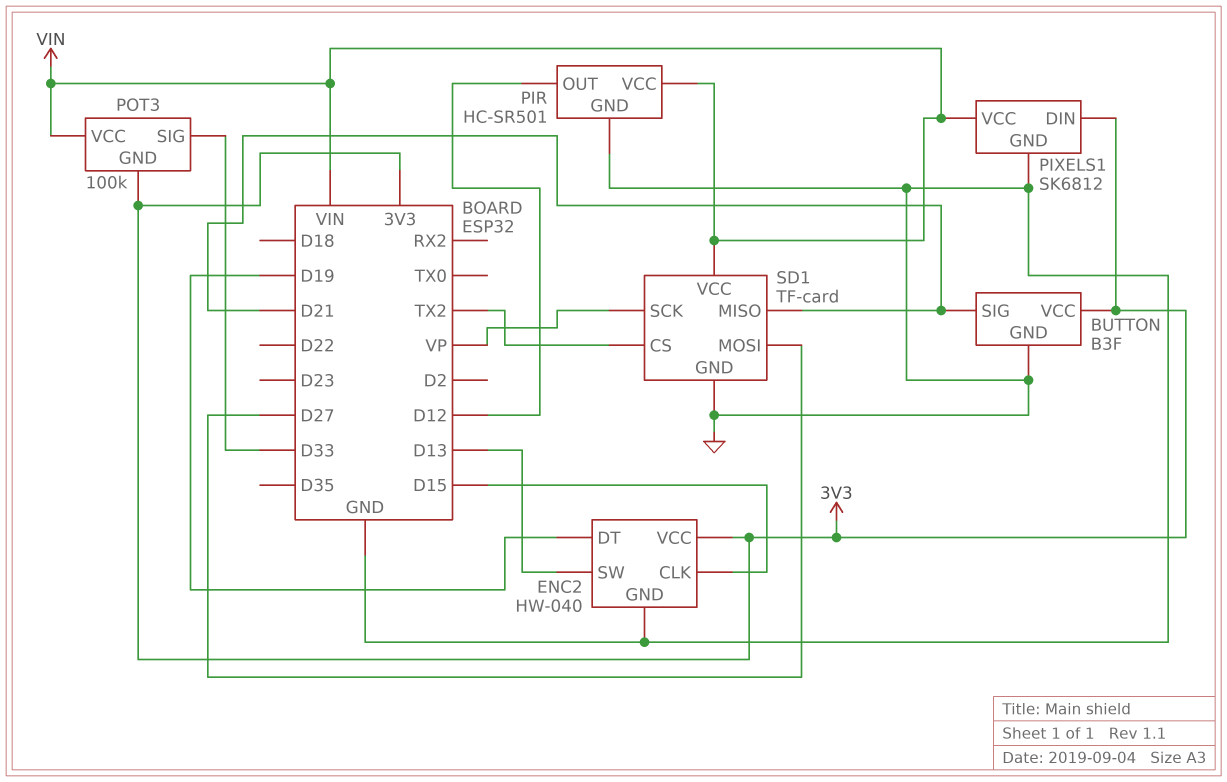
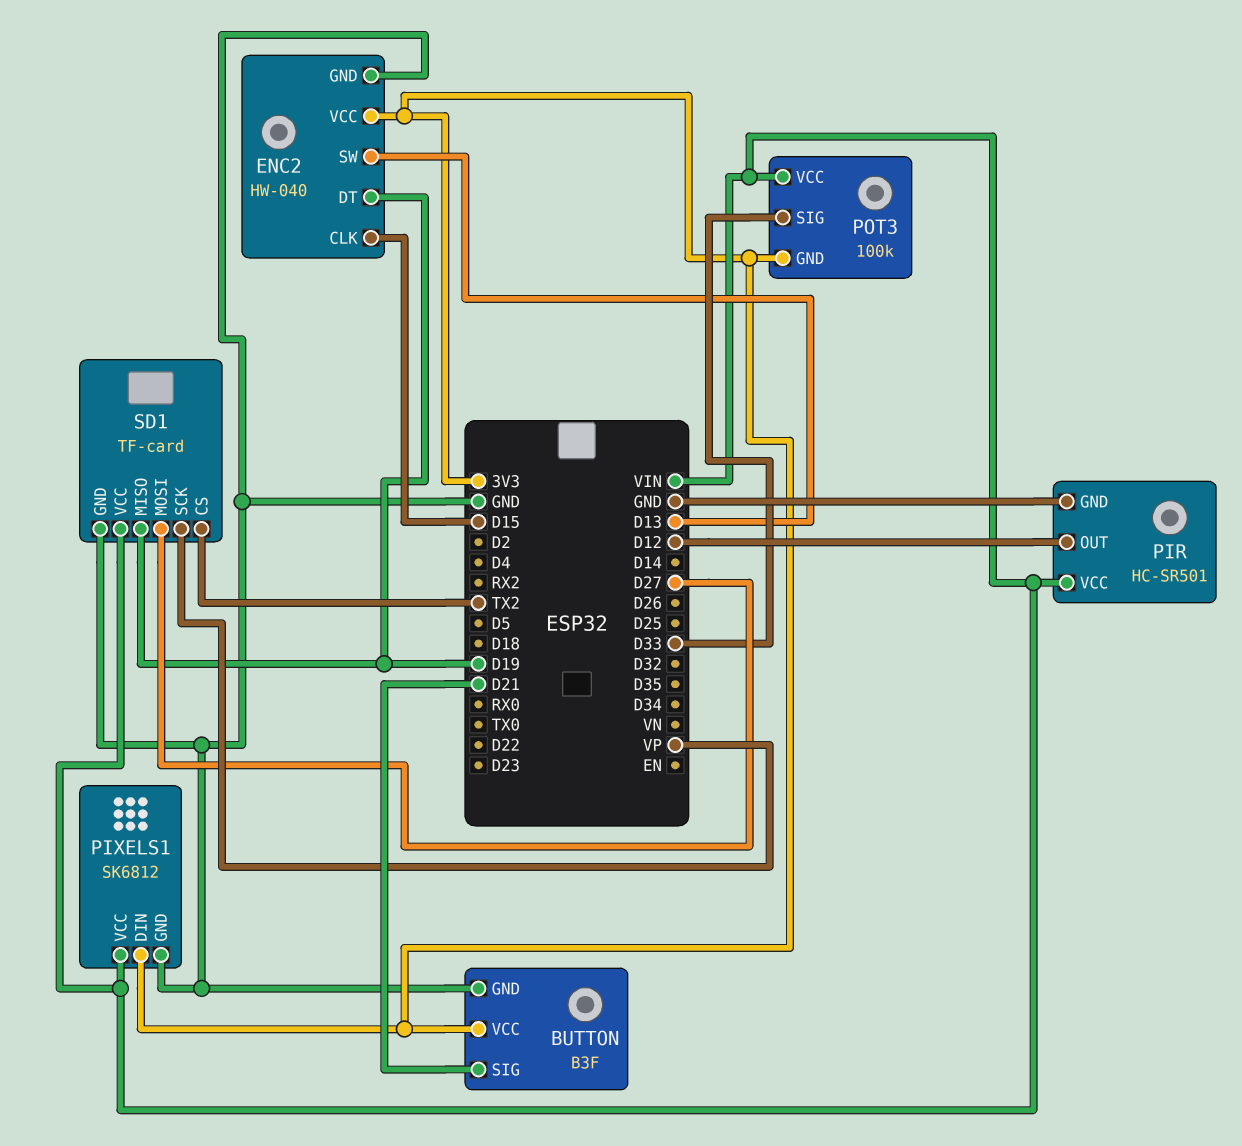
SD1 pin MISO: D21 -> D19

